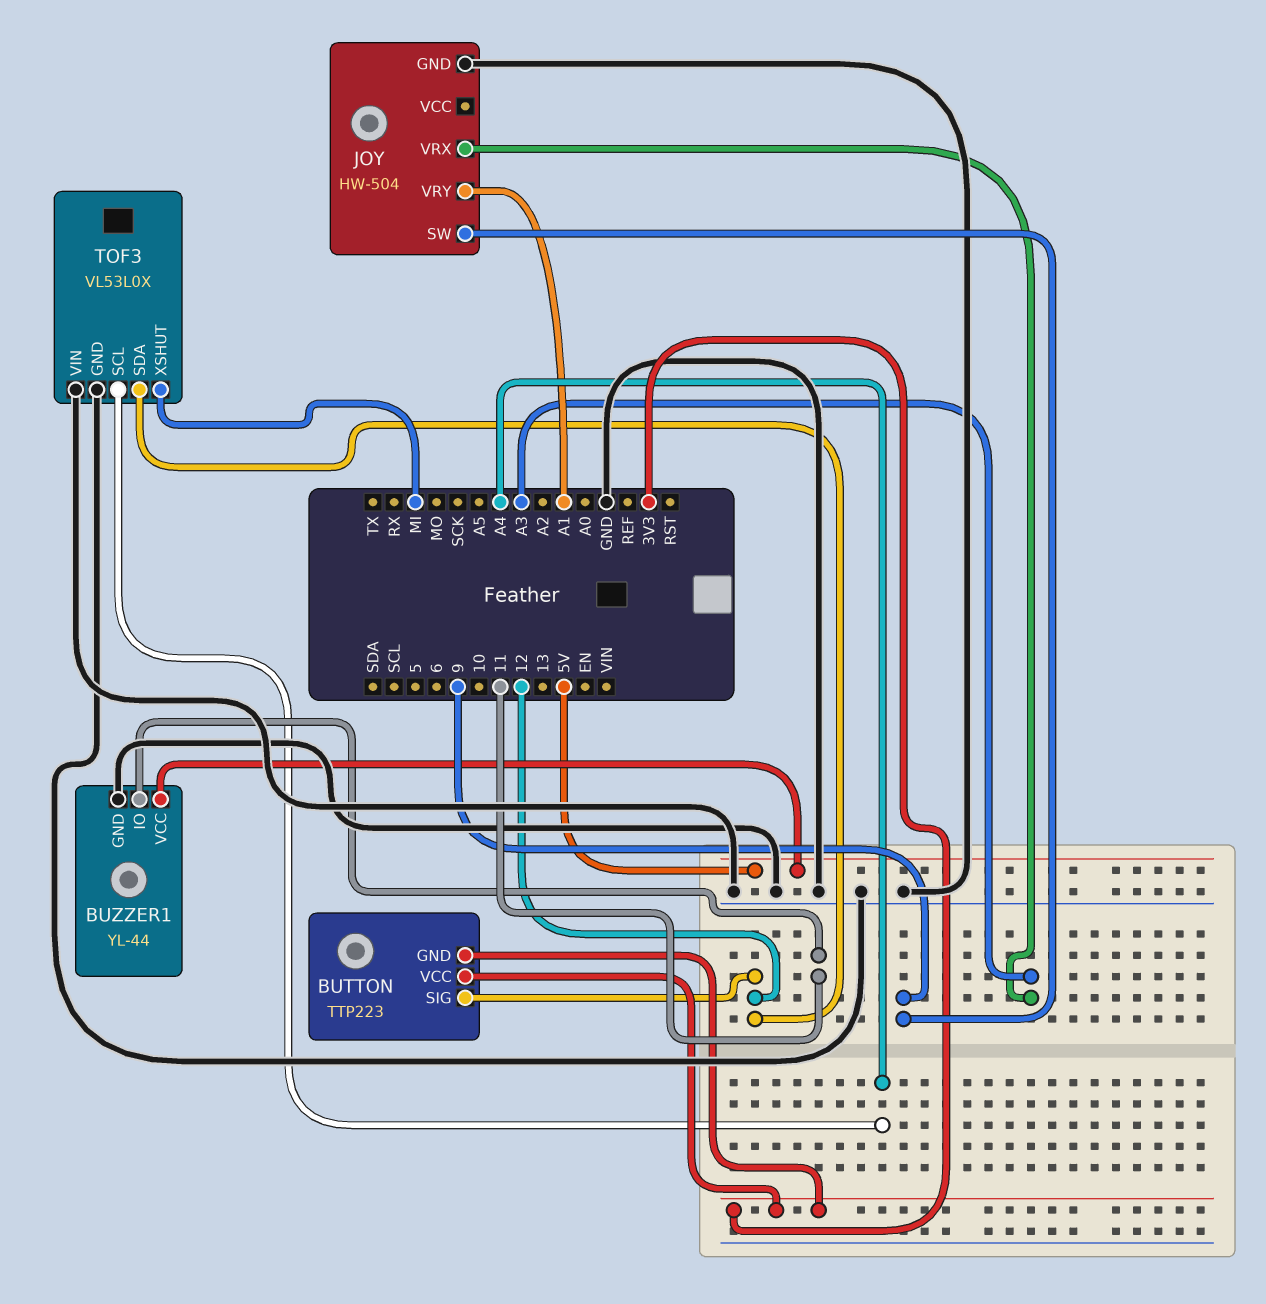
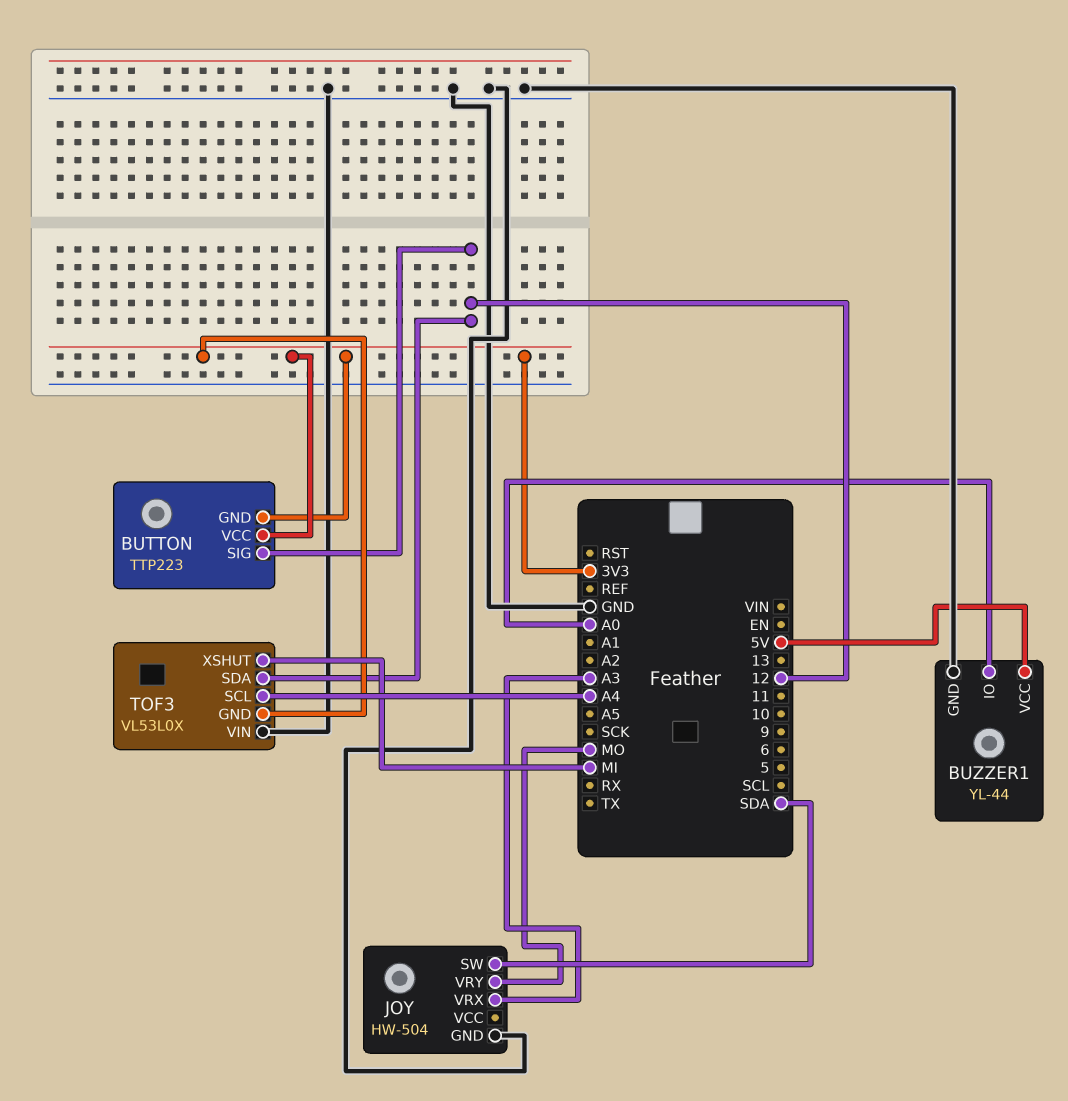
BUZZER1 pin IO: 11 -> A0
JOY pin SW: 9 -> SDA
JOY pin VRY: A1 -> MO
TOF3 pin GND: GND -> 3V3

